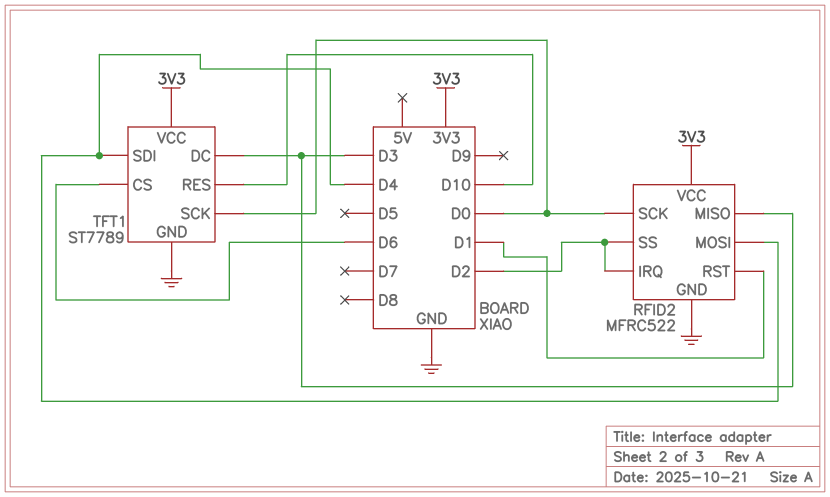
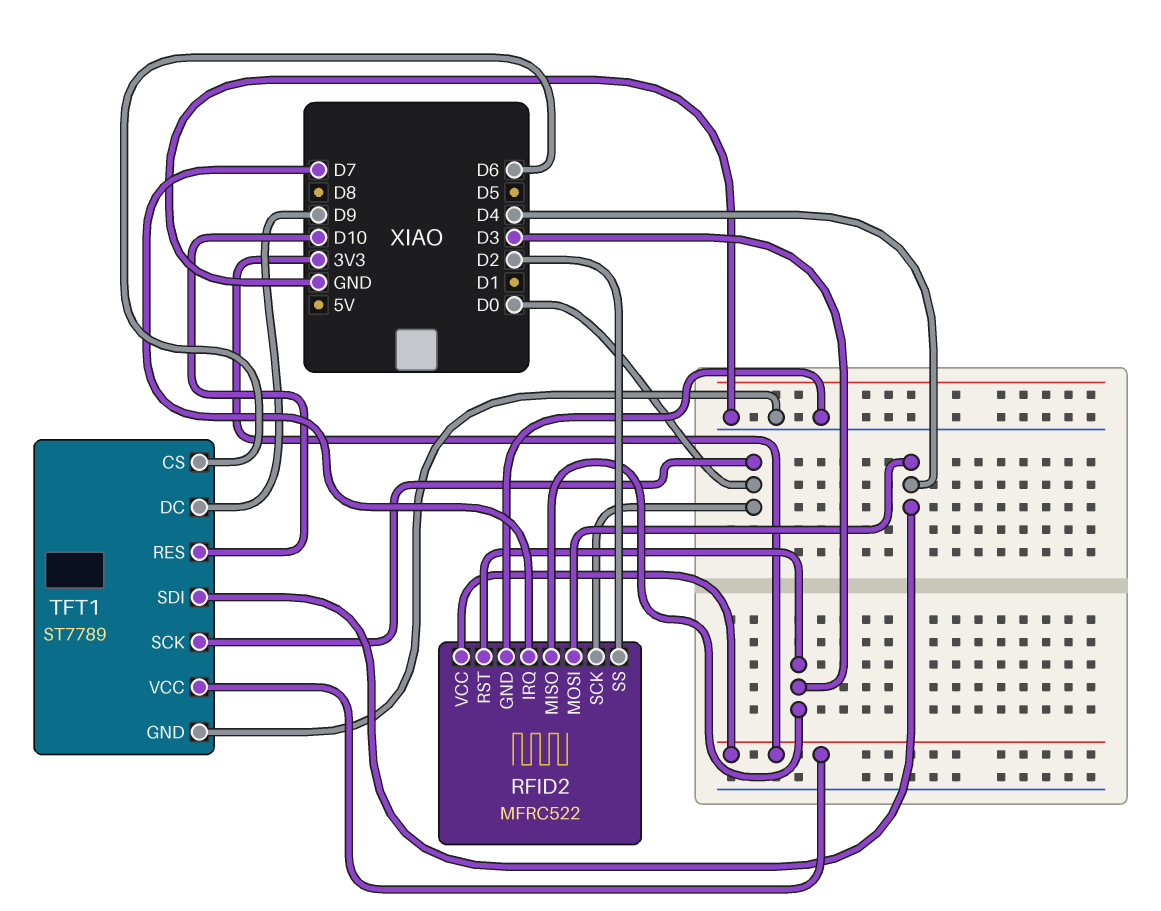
RFID2 pin IRQ: D2 -> D7
RFID2 pin RST: D1 -> D3
TFT1 pin DC: D3 -> D9

